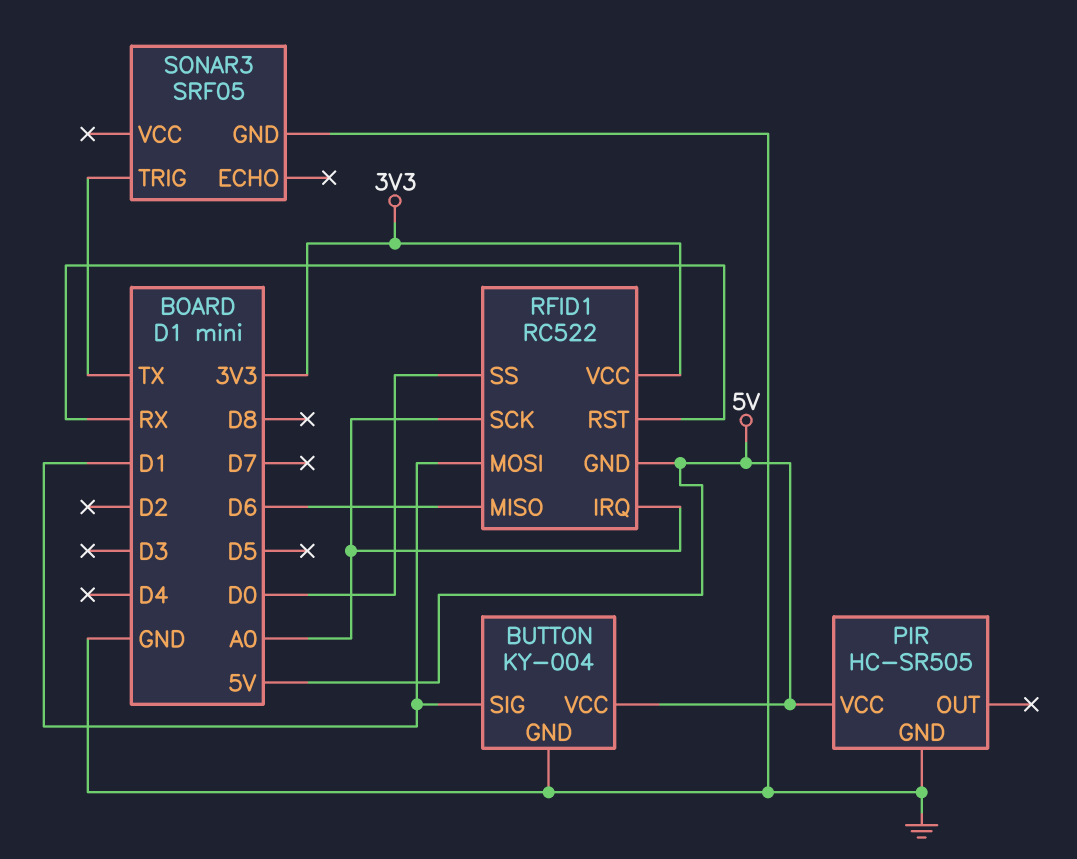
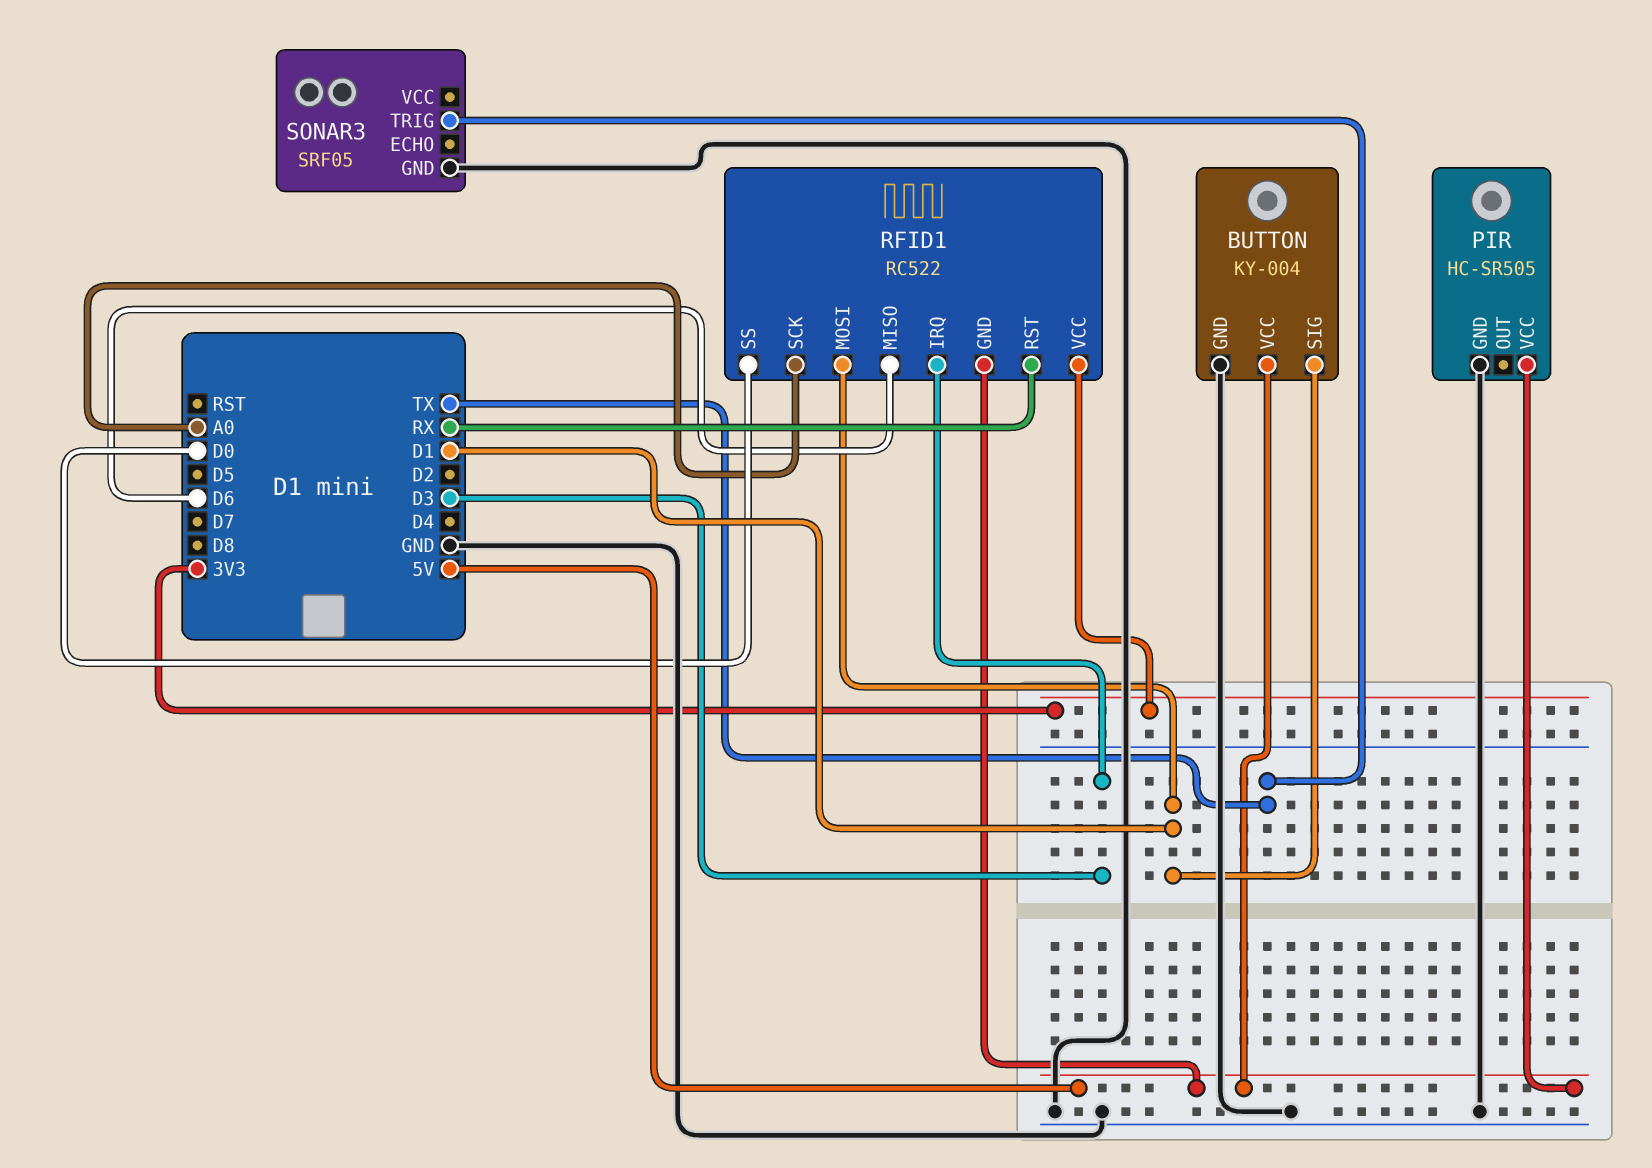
RFID1 pin IRQ: A0 -> D3

